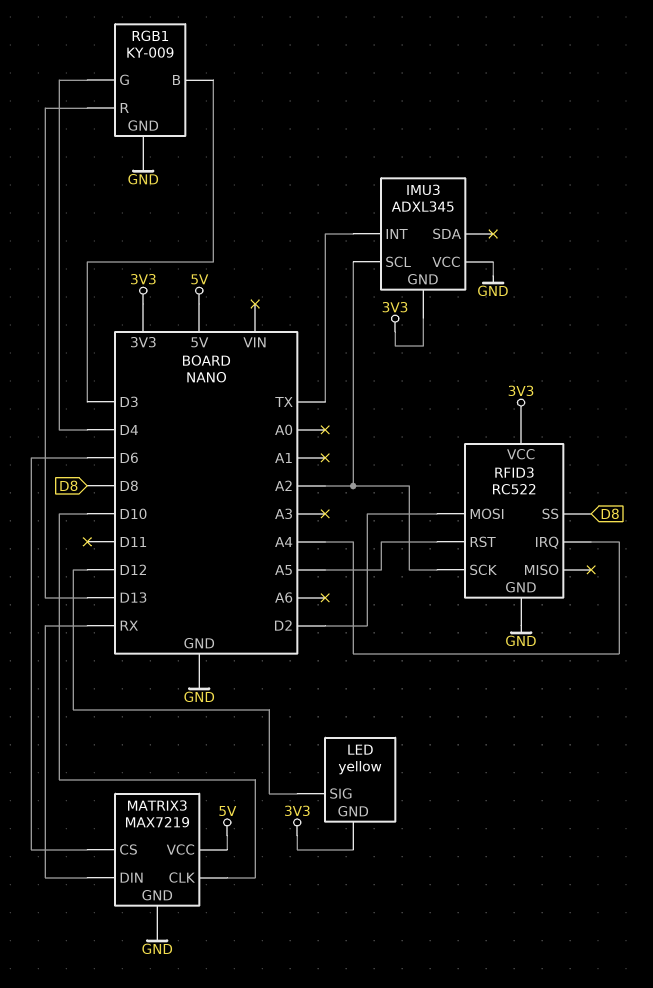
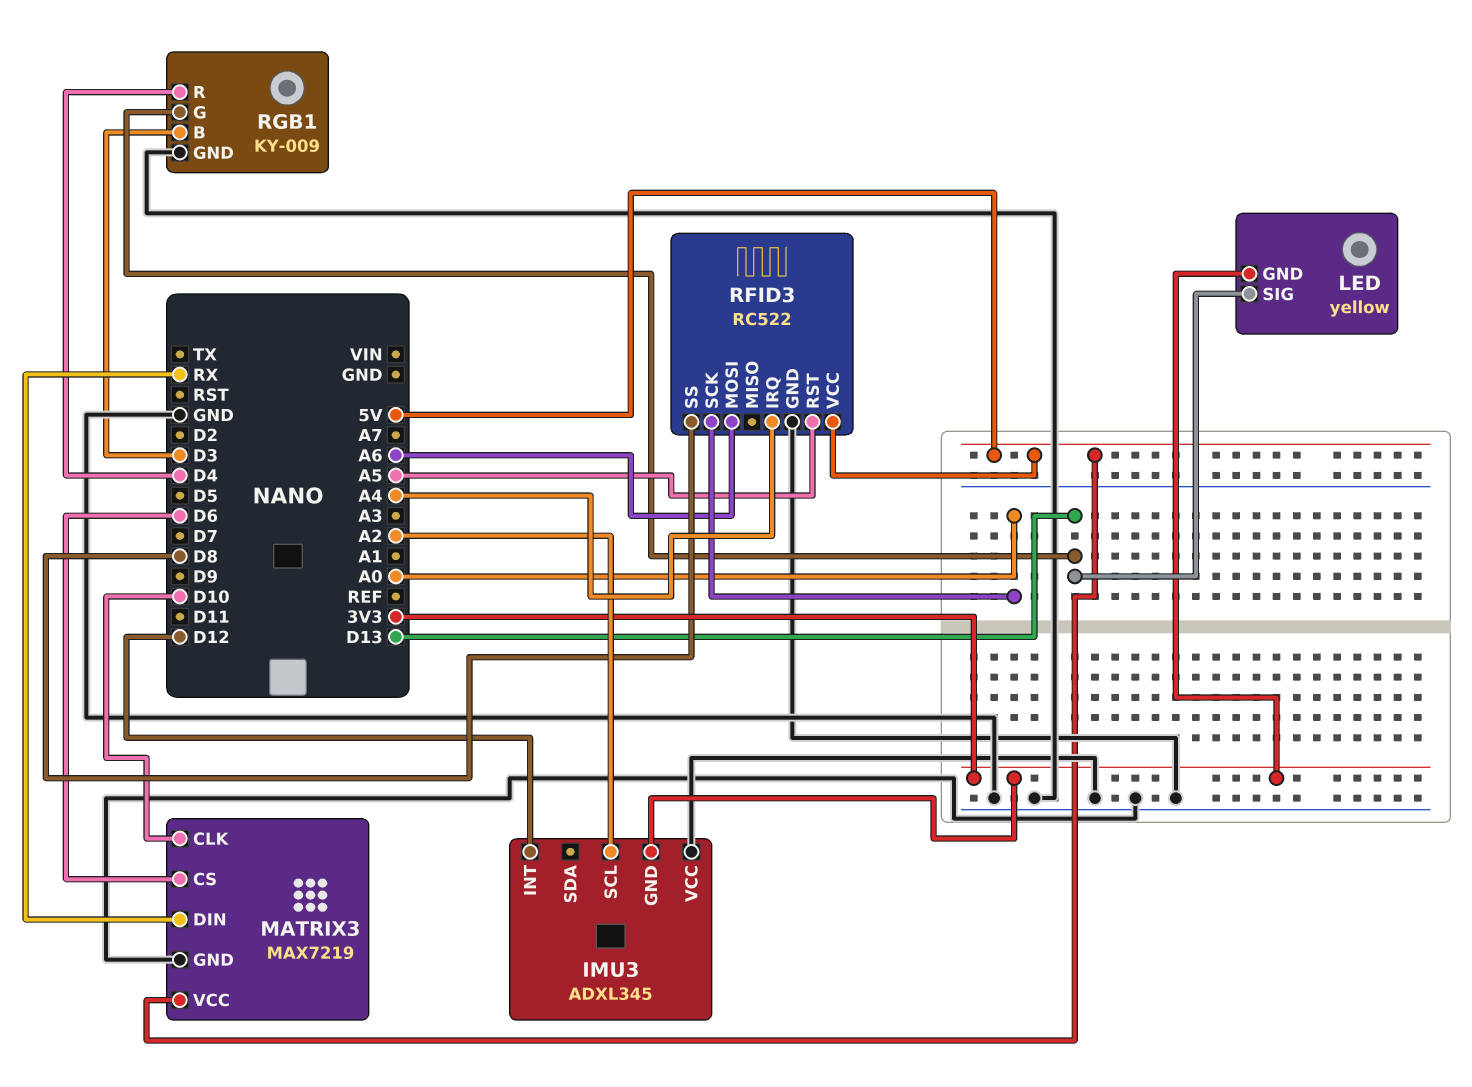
IMU3 pin INT: TX -> D12
LED pin SIG: D12 -> D13
RFID3 pin MOSI: D2 -> A6
RFID3 pin SCK: A2 -> A0
RFID3 pin VCC: 3V3 -> 5V
RGB1 pin G: D4 -> D13
RGB1 pin R: D13 -> D4

